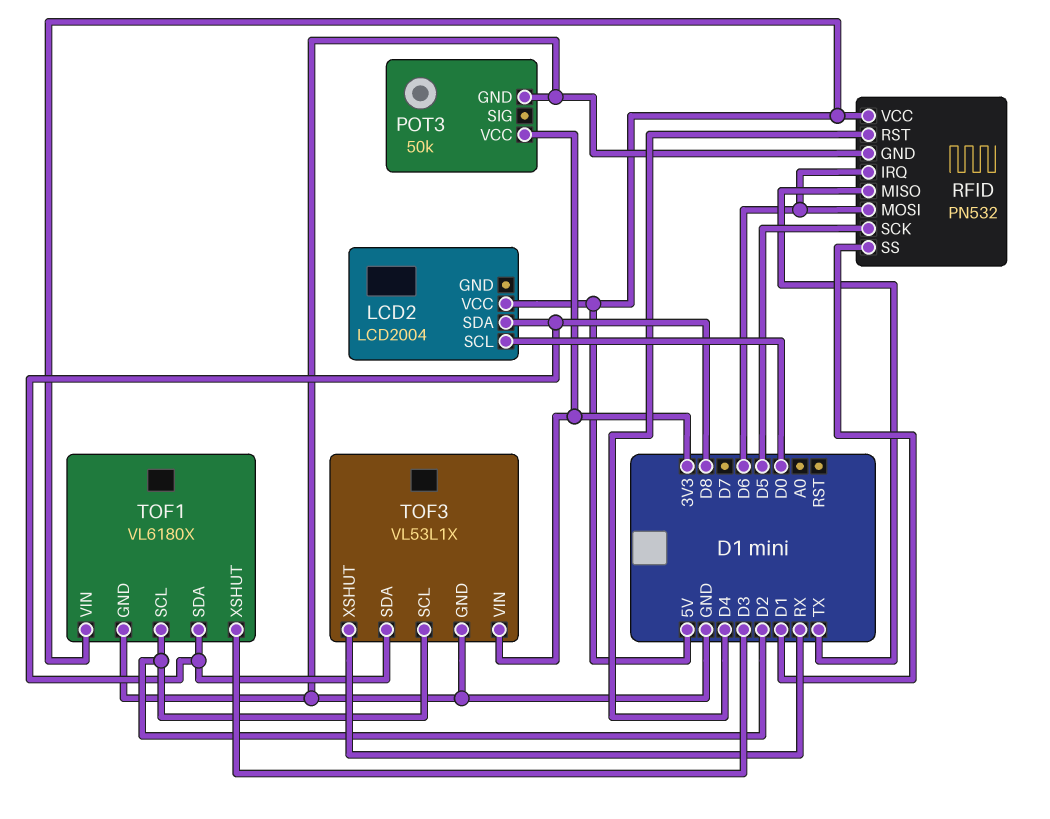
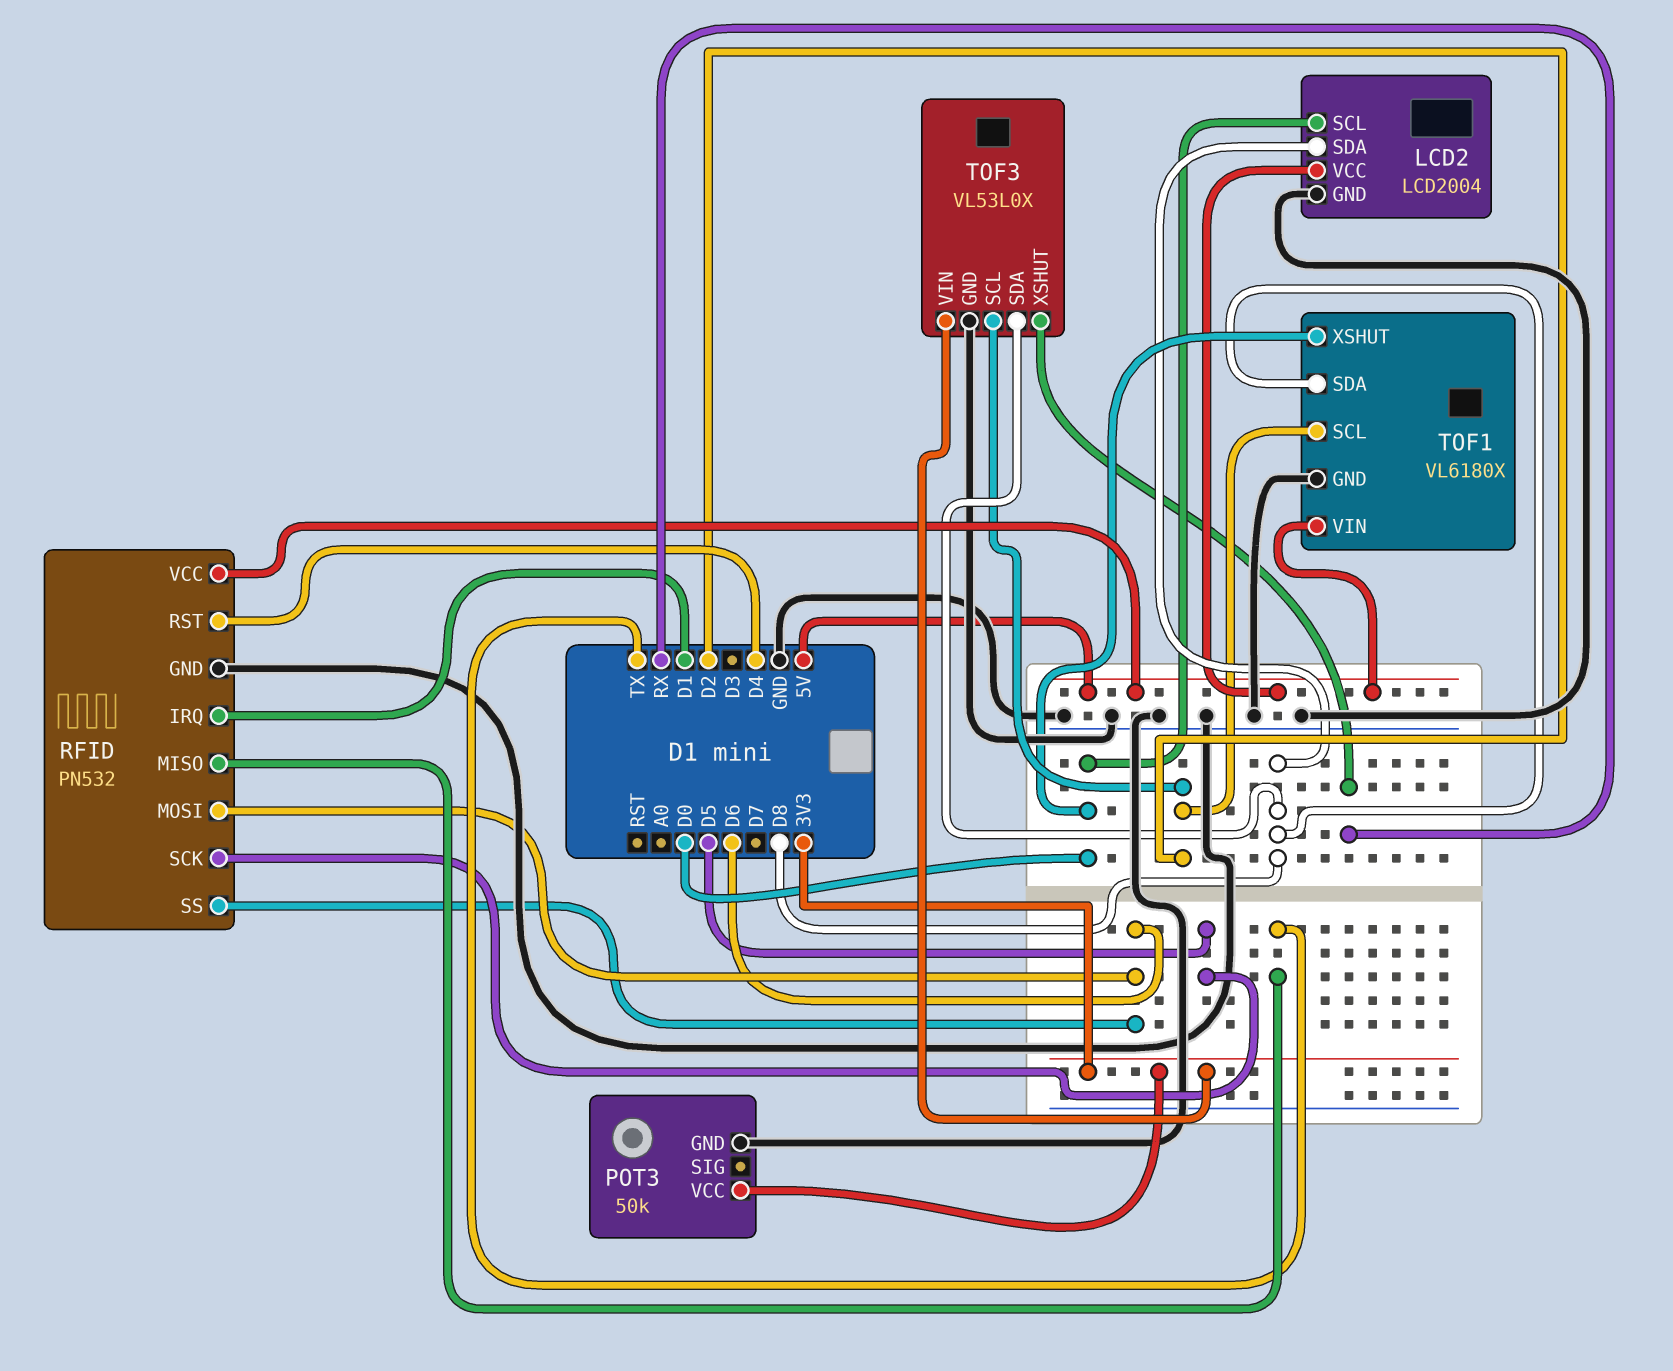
LCD2 pin GND: none -> GND
RFID pin IRQ: D6 -> D1
RFID pin SS: D1 -> D6
TOF1 pin XSHUT: D3 -> D0
TOF3: VL53L1X -> VL53L0X

